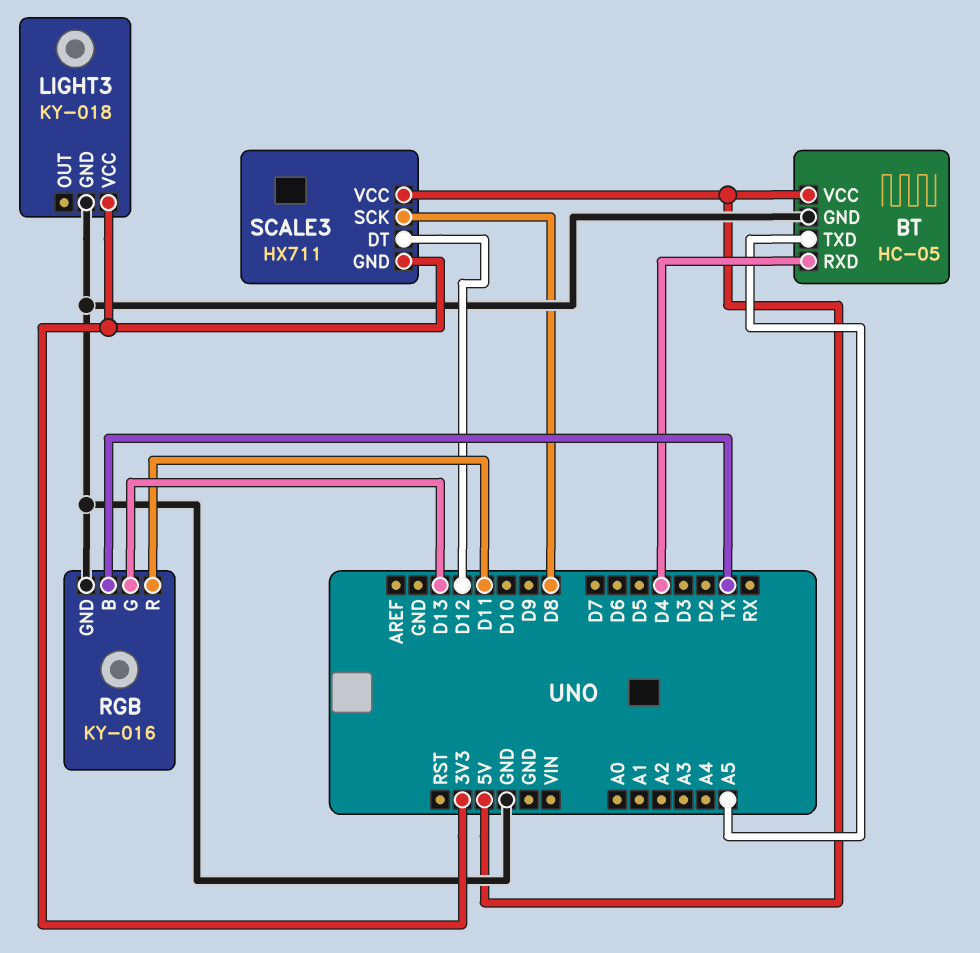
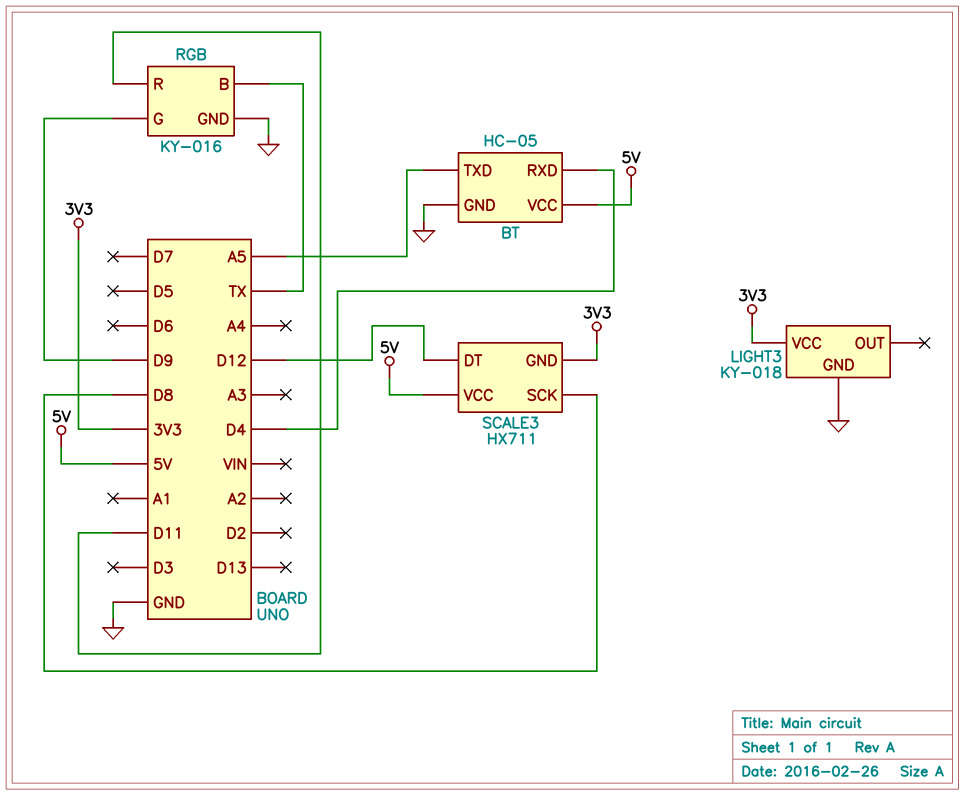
RGB pin G: D13 -> D9

